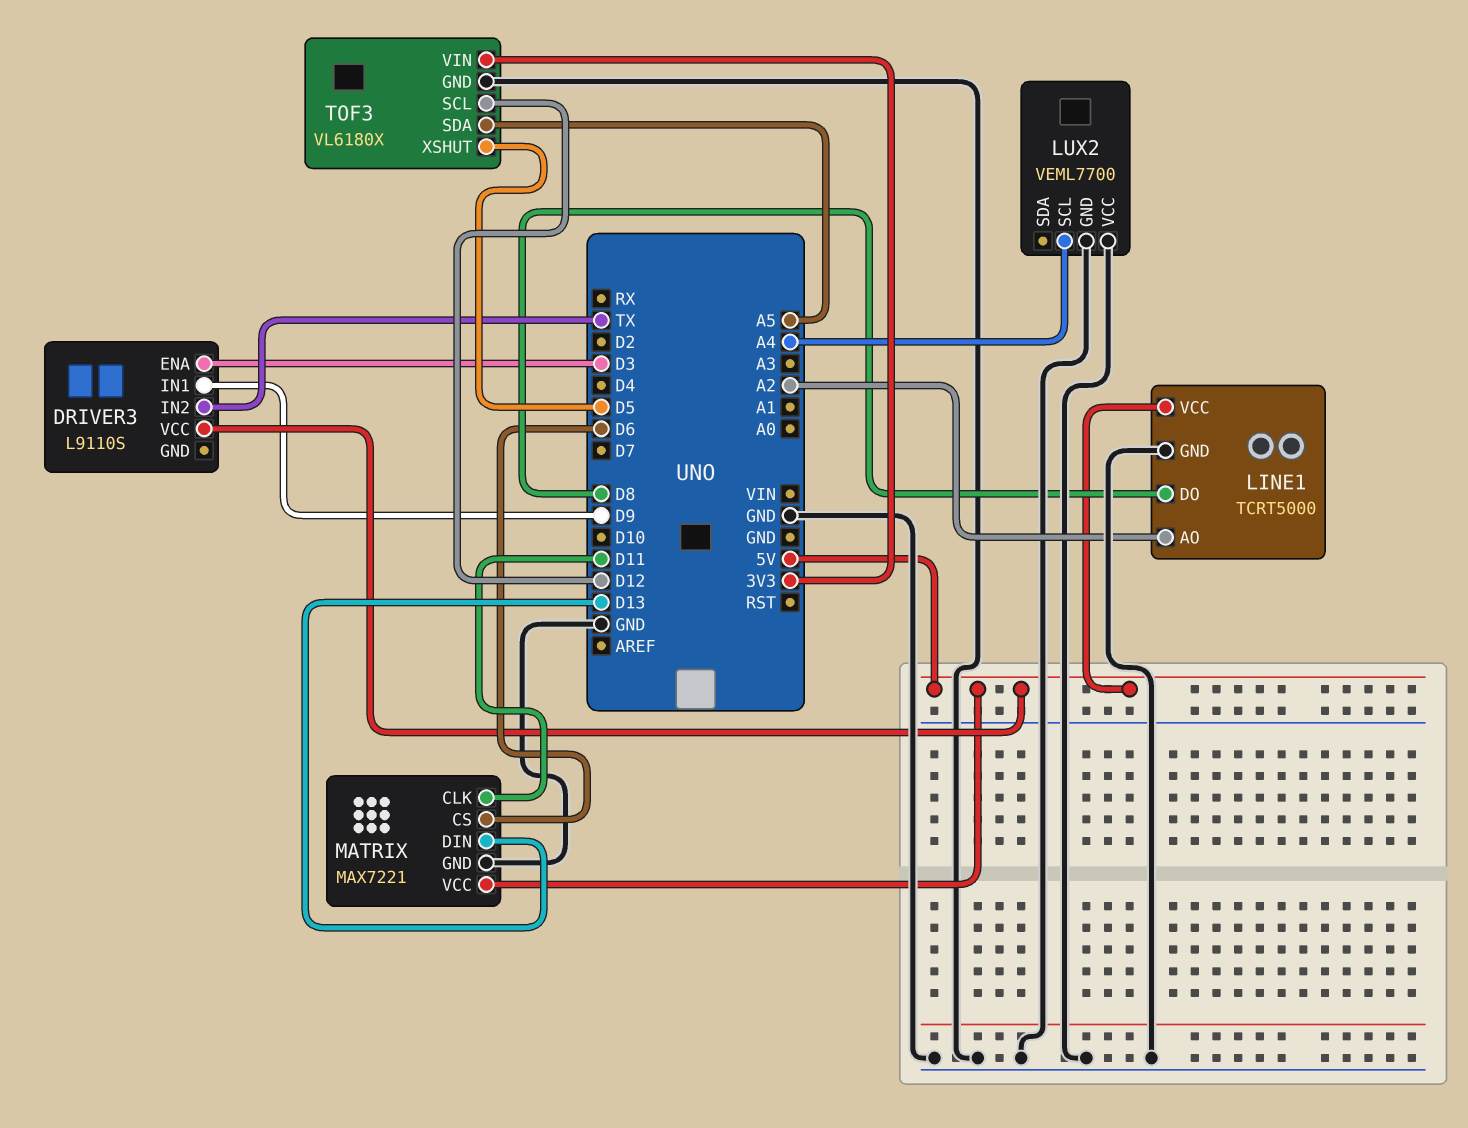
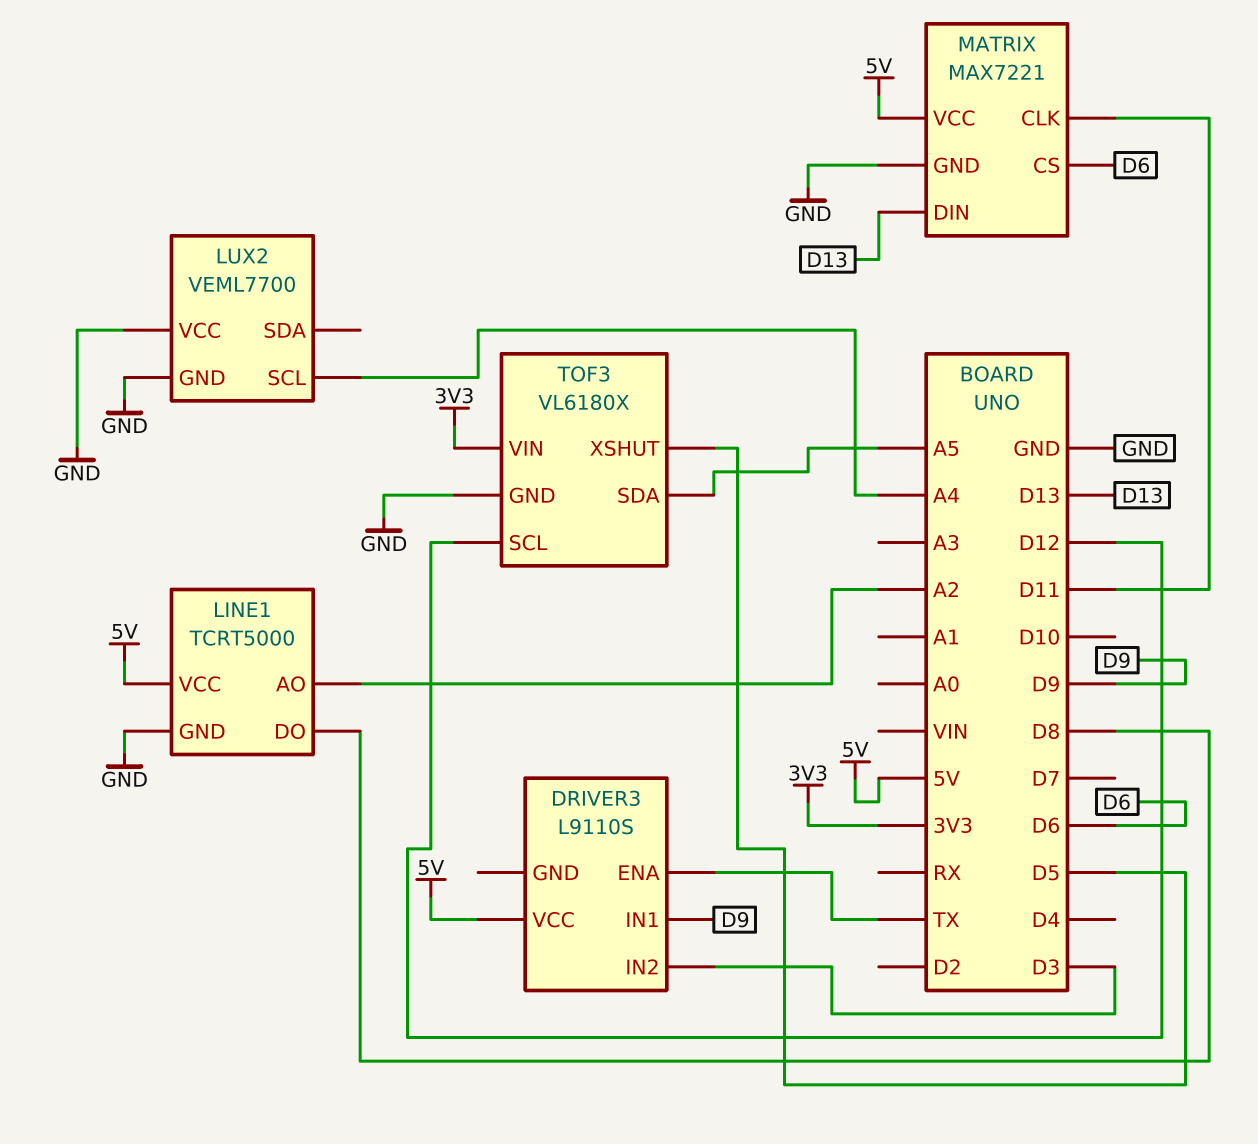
DRIVER3 pin ENA: D3 -> TX
DRIVER3 pin IN2: TX -> D3

